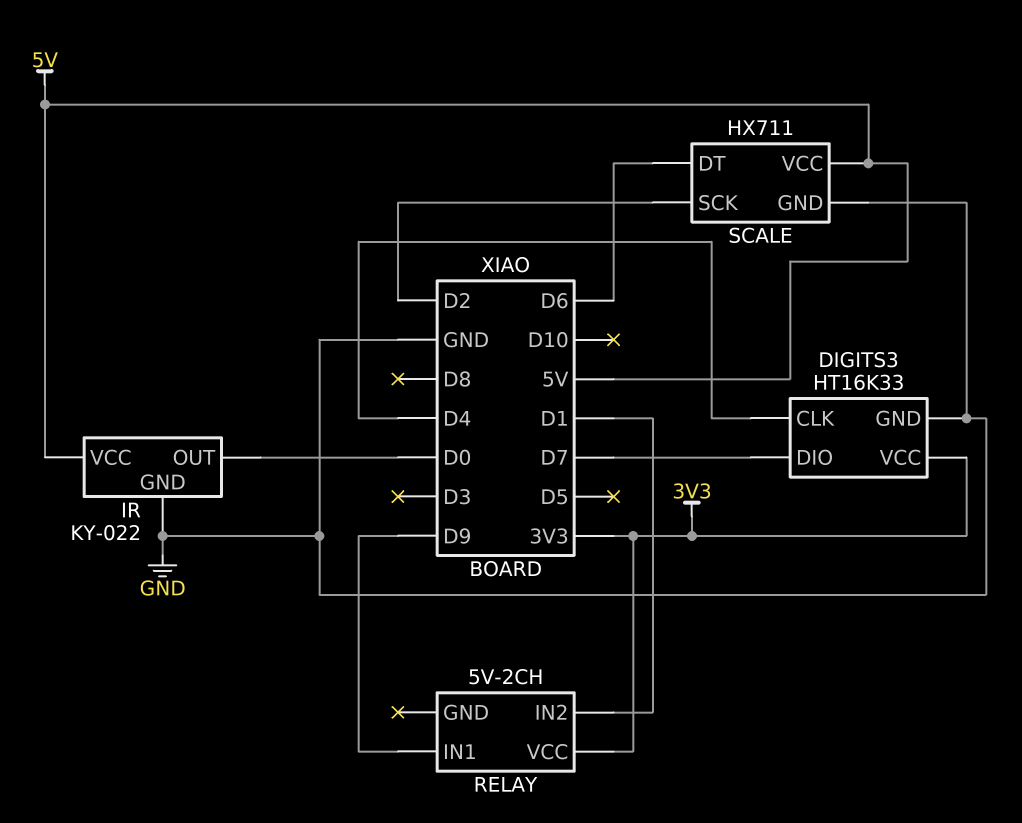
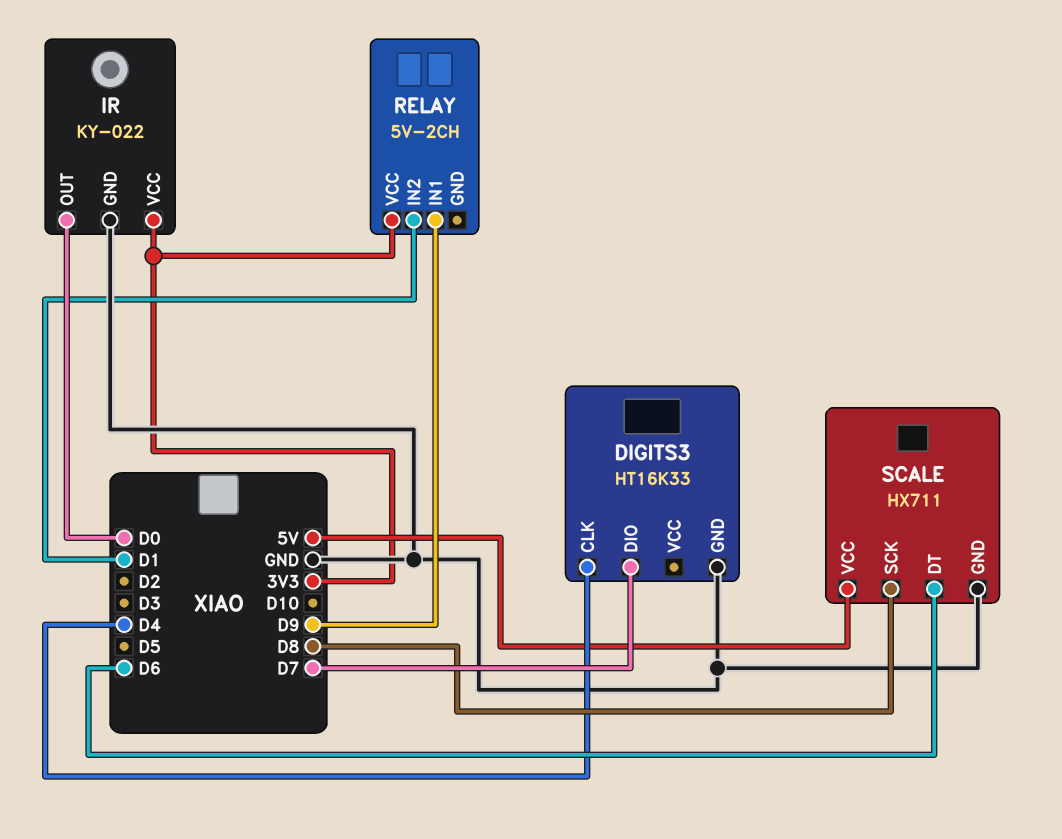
DIGITS3 pin VCC: 3V3 -> none
IR pin VCC: 5V -> 3V3
SCALE pin SCK: D2 -> D8

